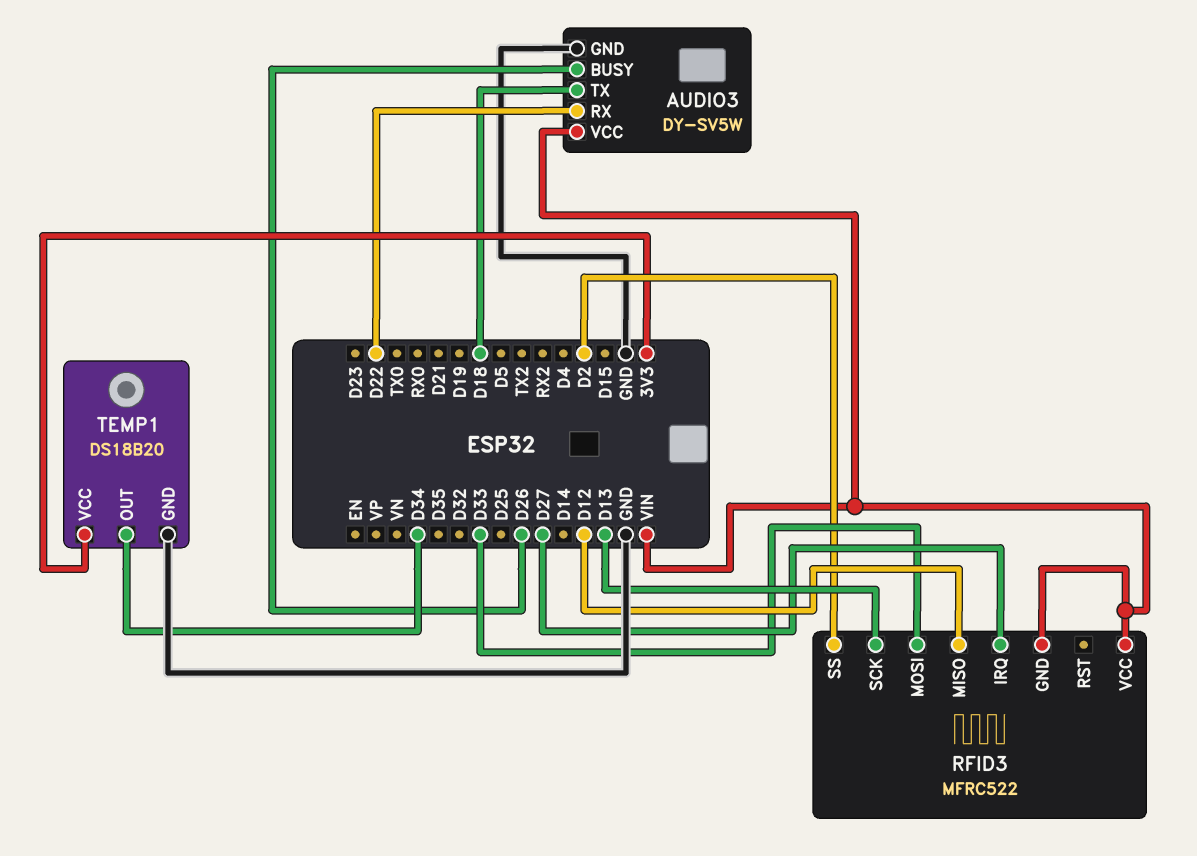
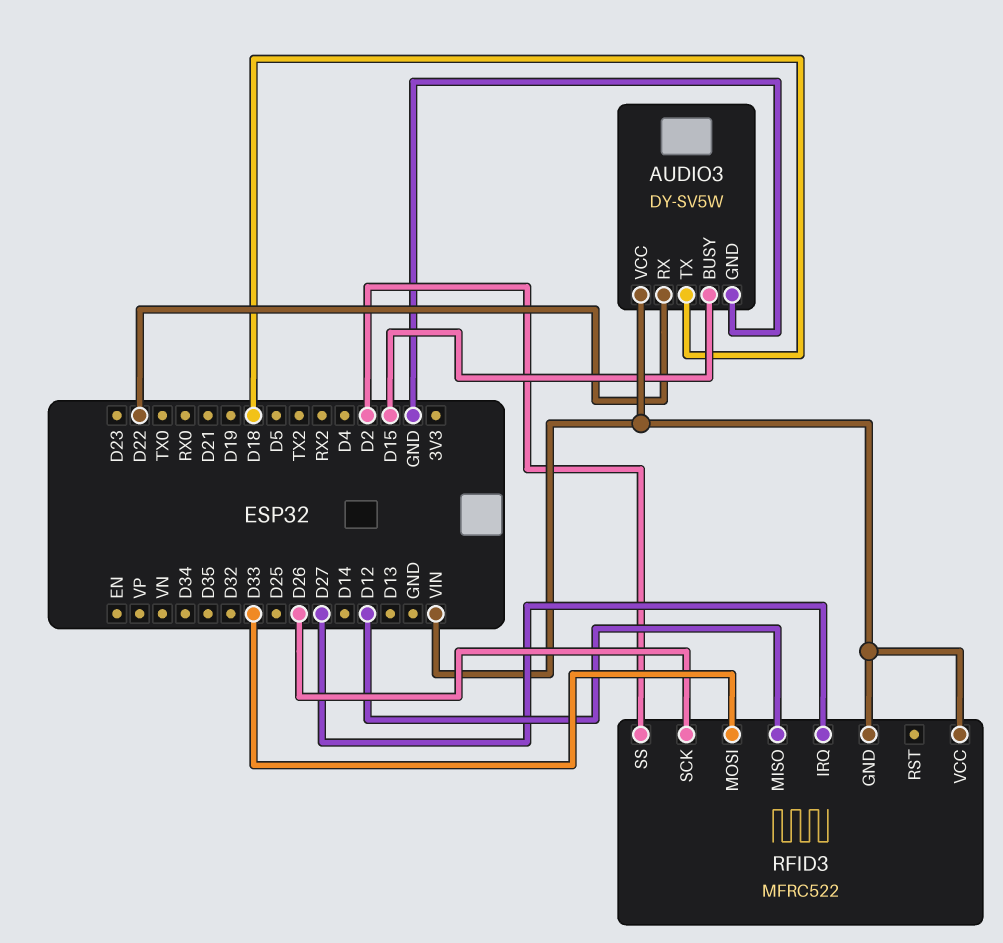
AUDIO3 pin BUSY: D26 -> D15
RFID3 pin SCK: D13 -> D26
TEMP1: DS18B20 -> none
TEMP1 pin GND: GND -> none
TEMP1 pin OUT: D34 -> none
TEMP1 pin VCC: 3V3 -> none

